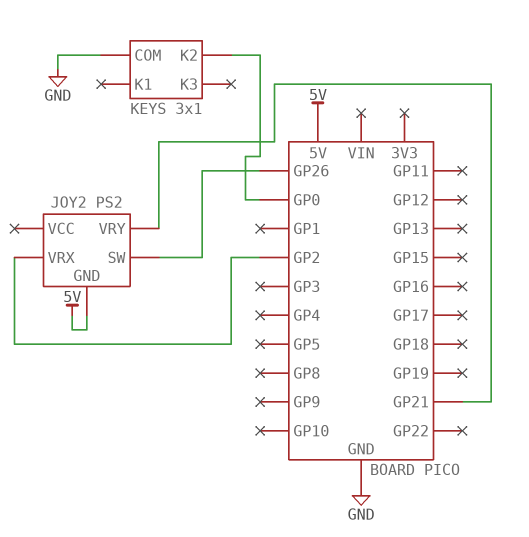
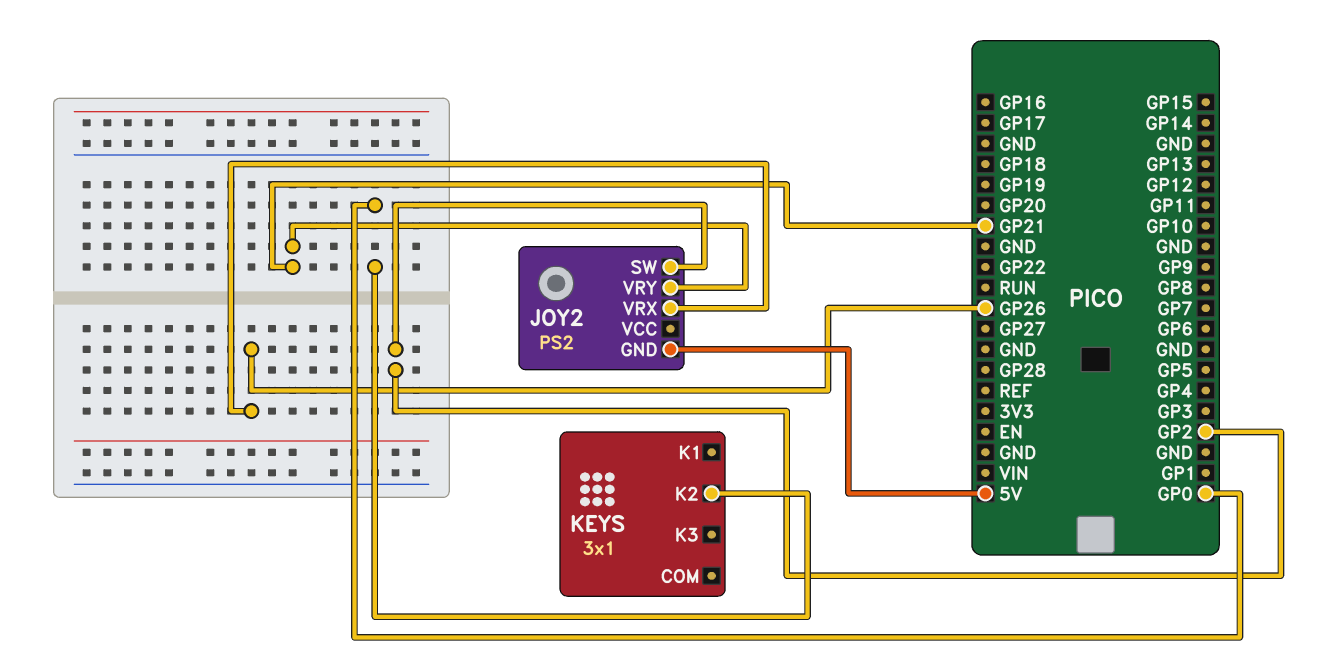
JOY2 pin SW: GP26 -> GP2
JOY2 pin VRX: GP2 -> GP26
KEYS pin COM: GND -> none

